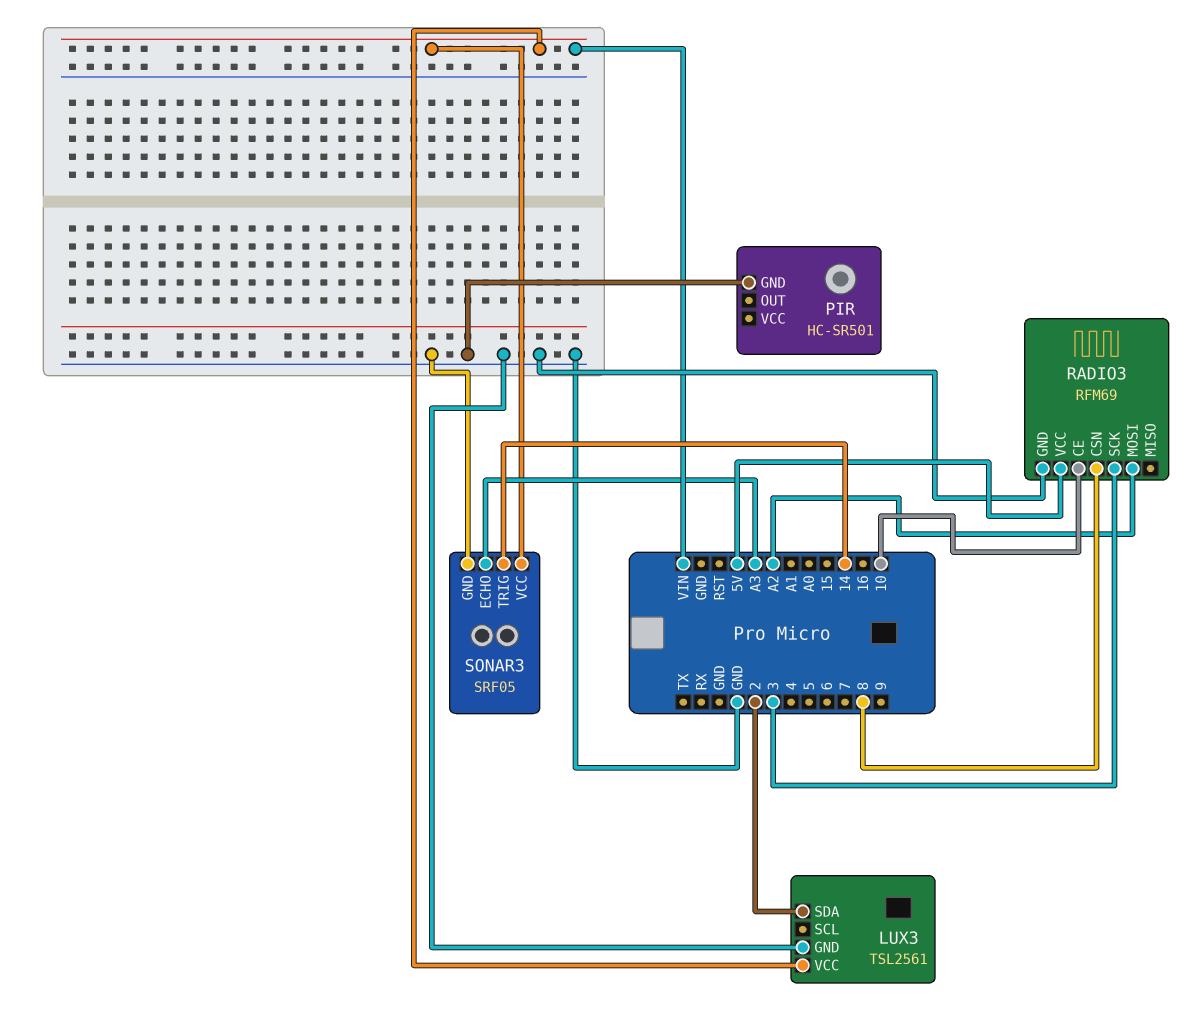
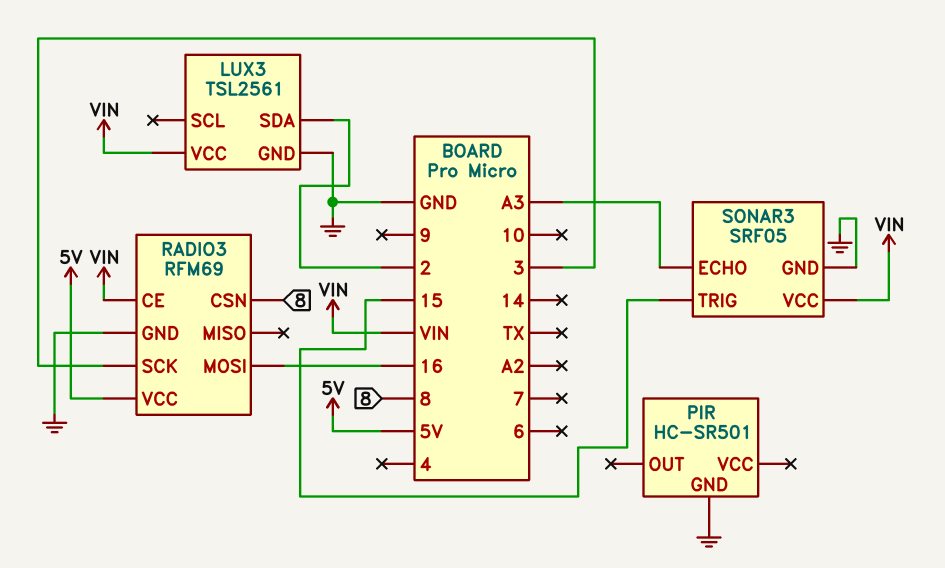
RADIO3 pin CE: 10 -> VIN
RADIO3 pin MOSI: A2 -> 16
SONAR3 pin TRIG: 14 -> 15

